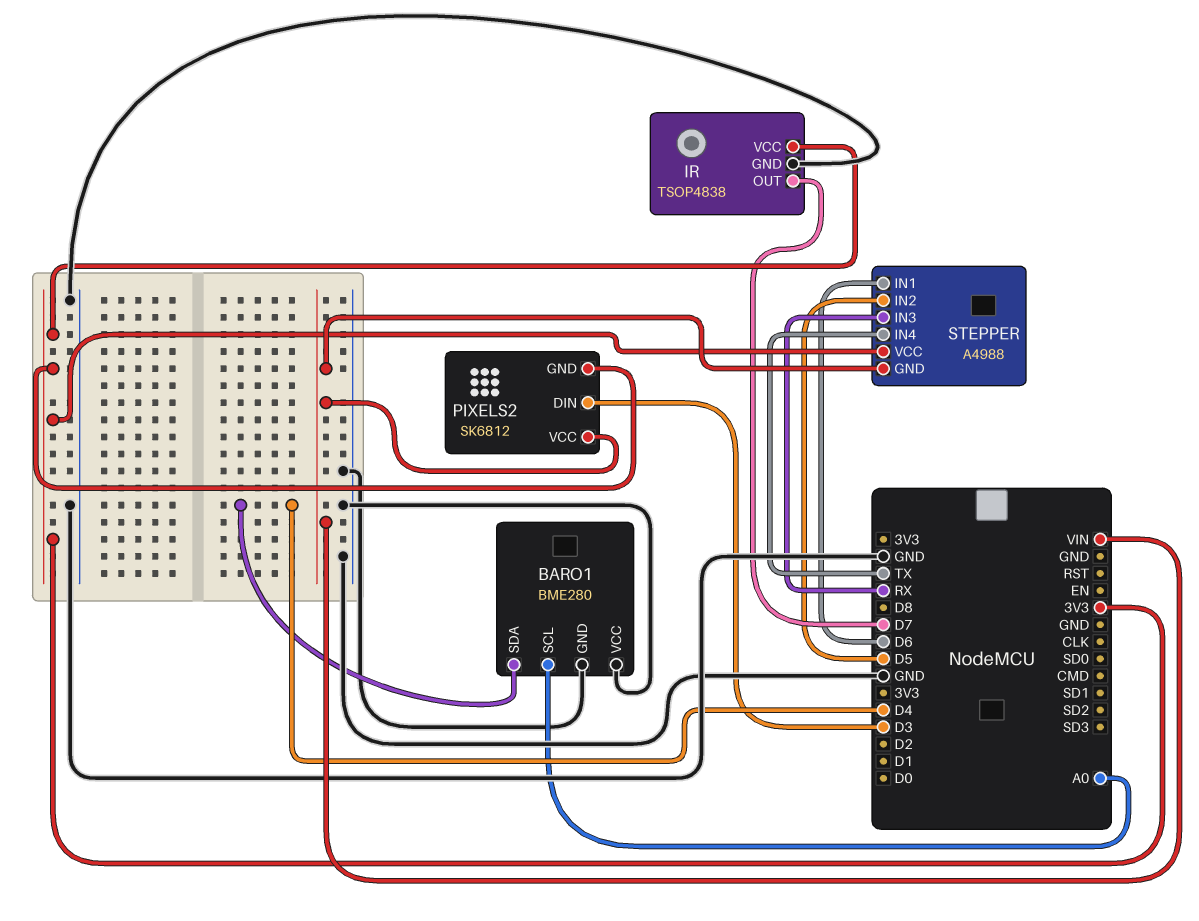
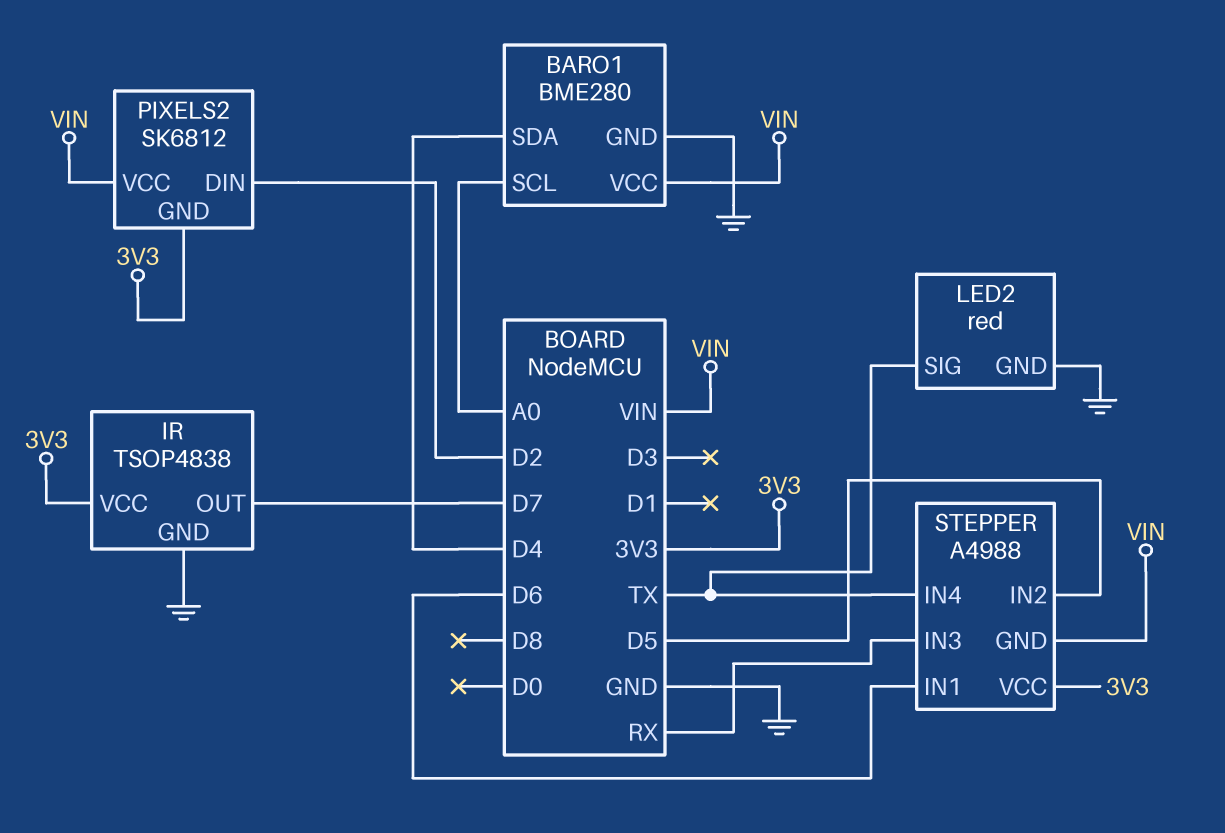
BARO1 pin VCC: GND -> VIN
LED2: none -> red
LED2 pin GND: none -> GND
LED2 pin SIG: none -> TX
PIXELS2 pin DIN: D3 -> D2

